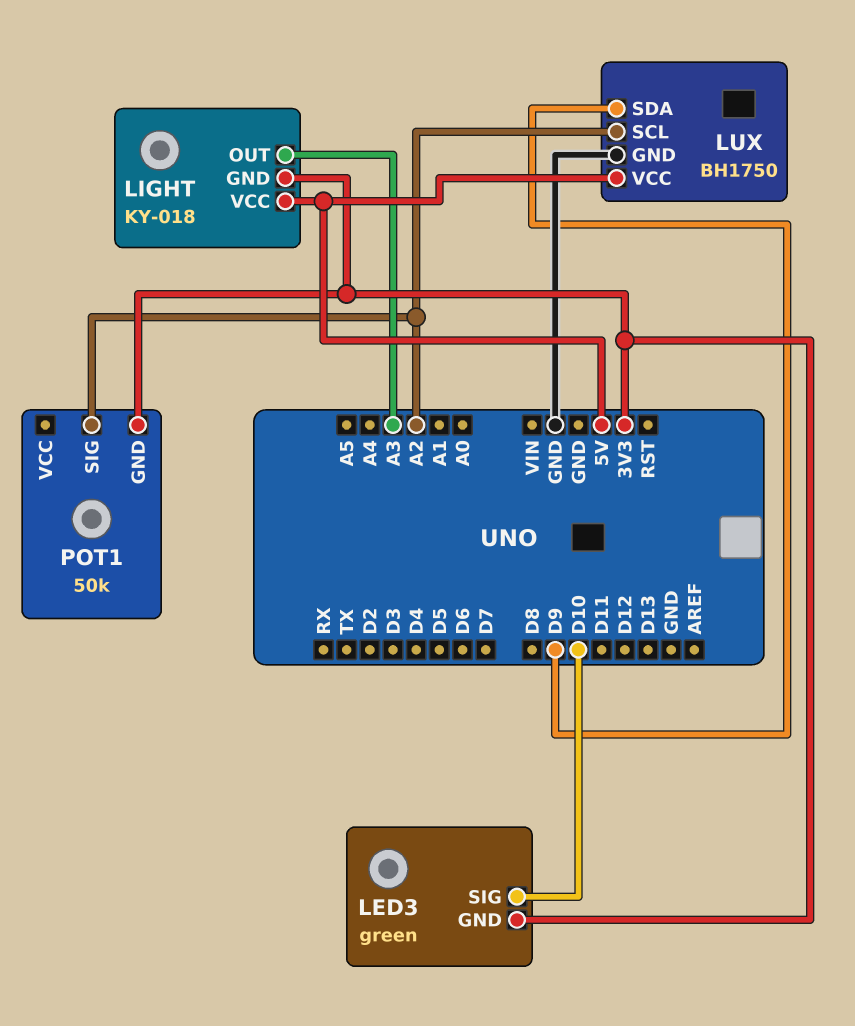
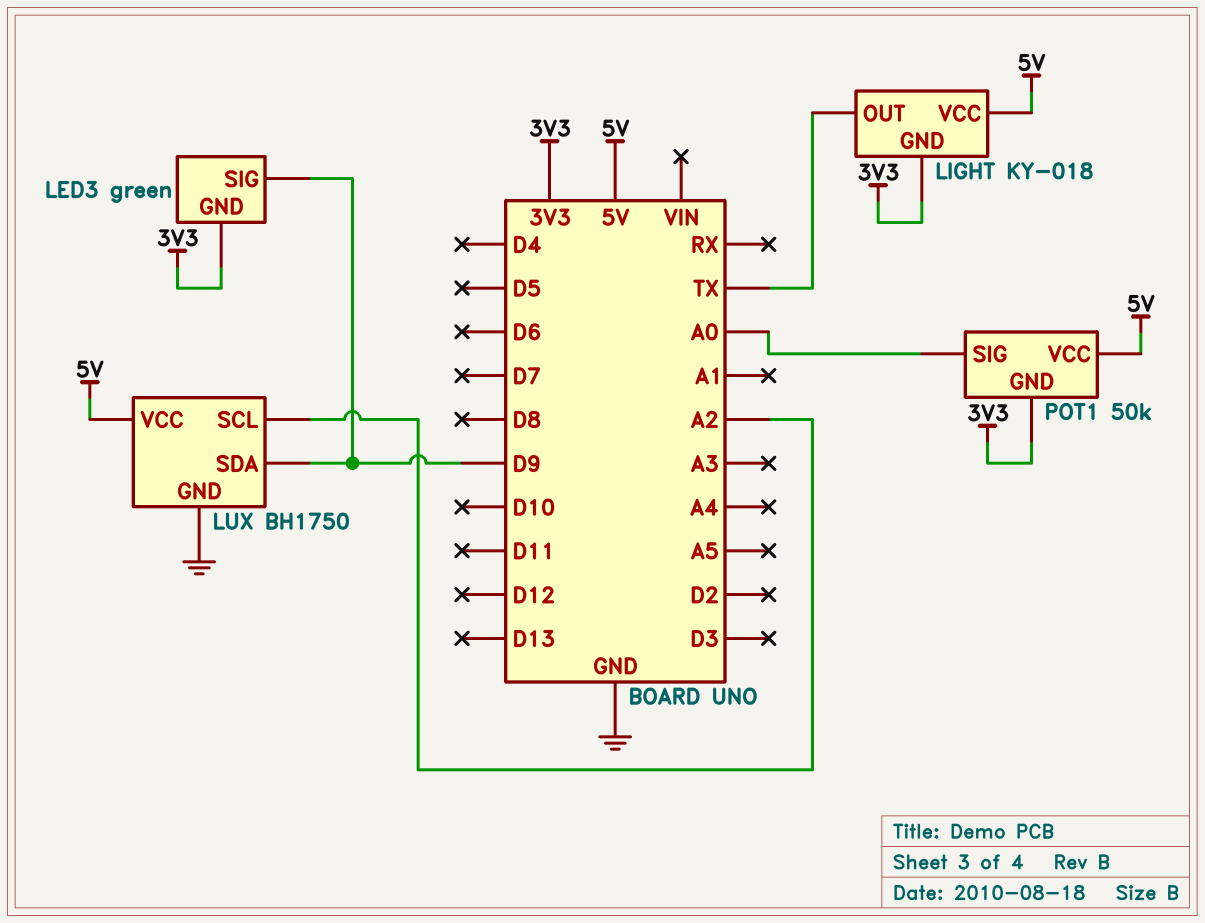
LED3 pin SIG: D10 -> D9
LIGHT pin OUT: A3 -> TX
POT1 pin SIG: A2 -> A0
POT1 pin VCC: none -> 5V

